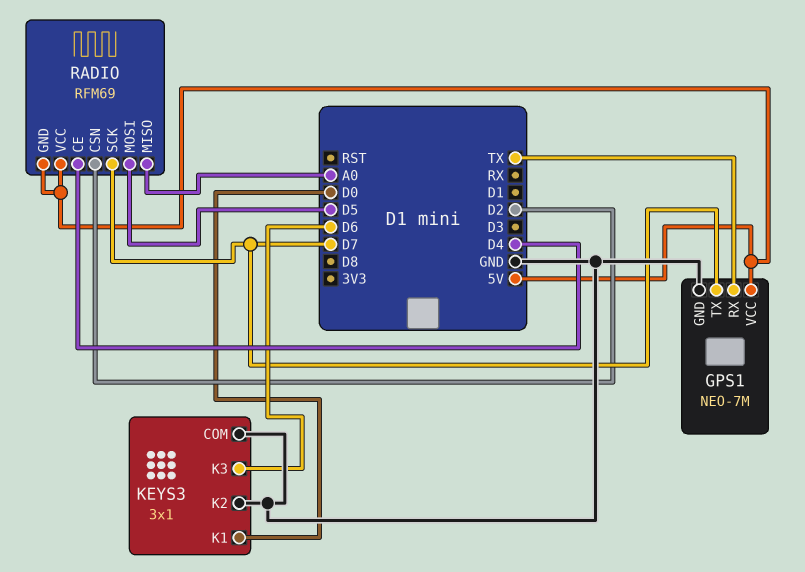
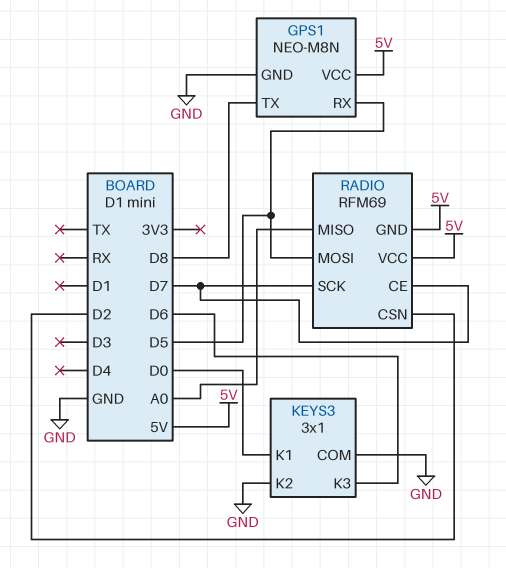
GPS1: NEO-7M -> NEO-M8N
GPS1 pin RX: TX -> D5
GPS1 pin TX: D7 -> D8
RADIO pin CE: D4 -> D7

